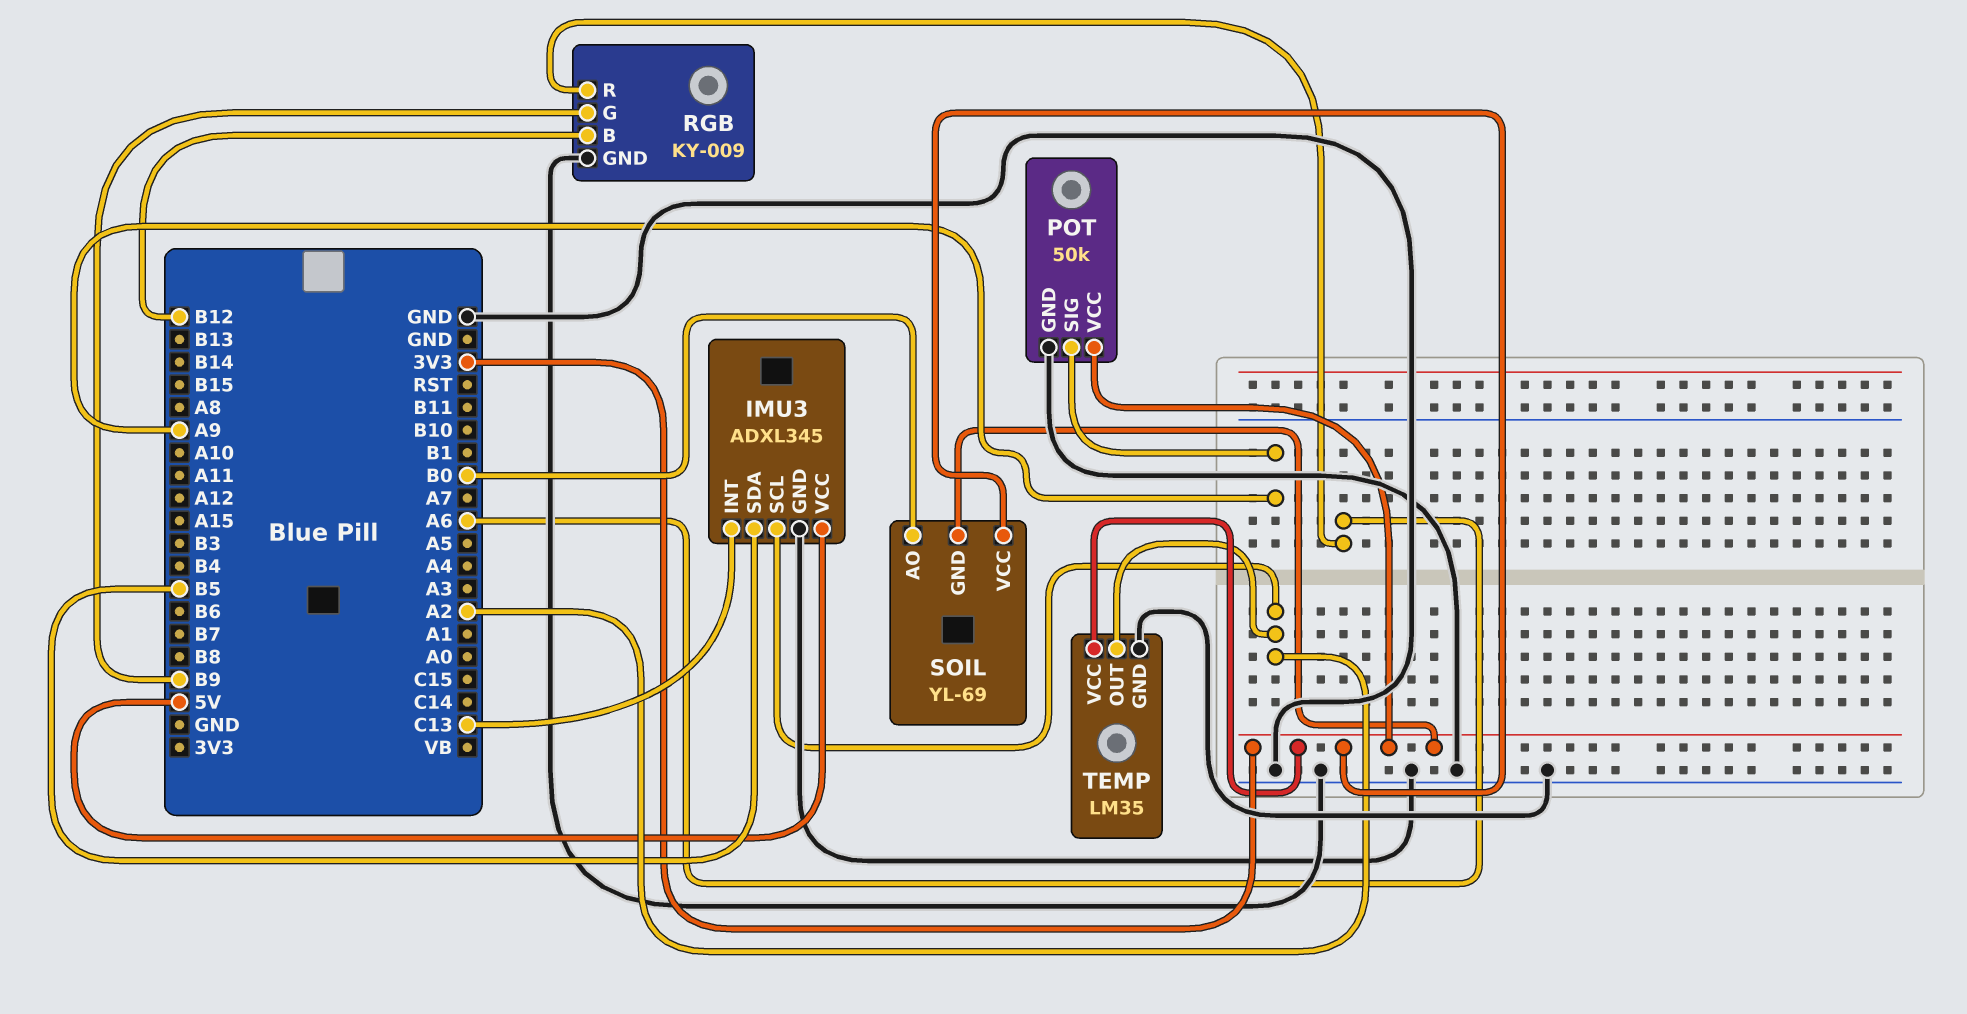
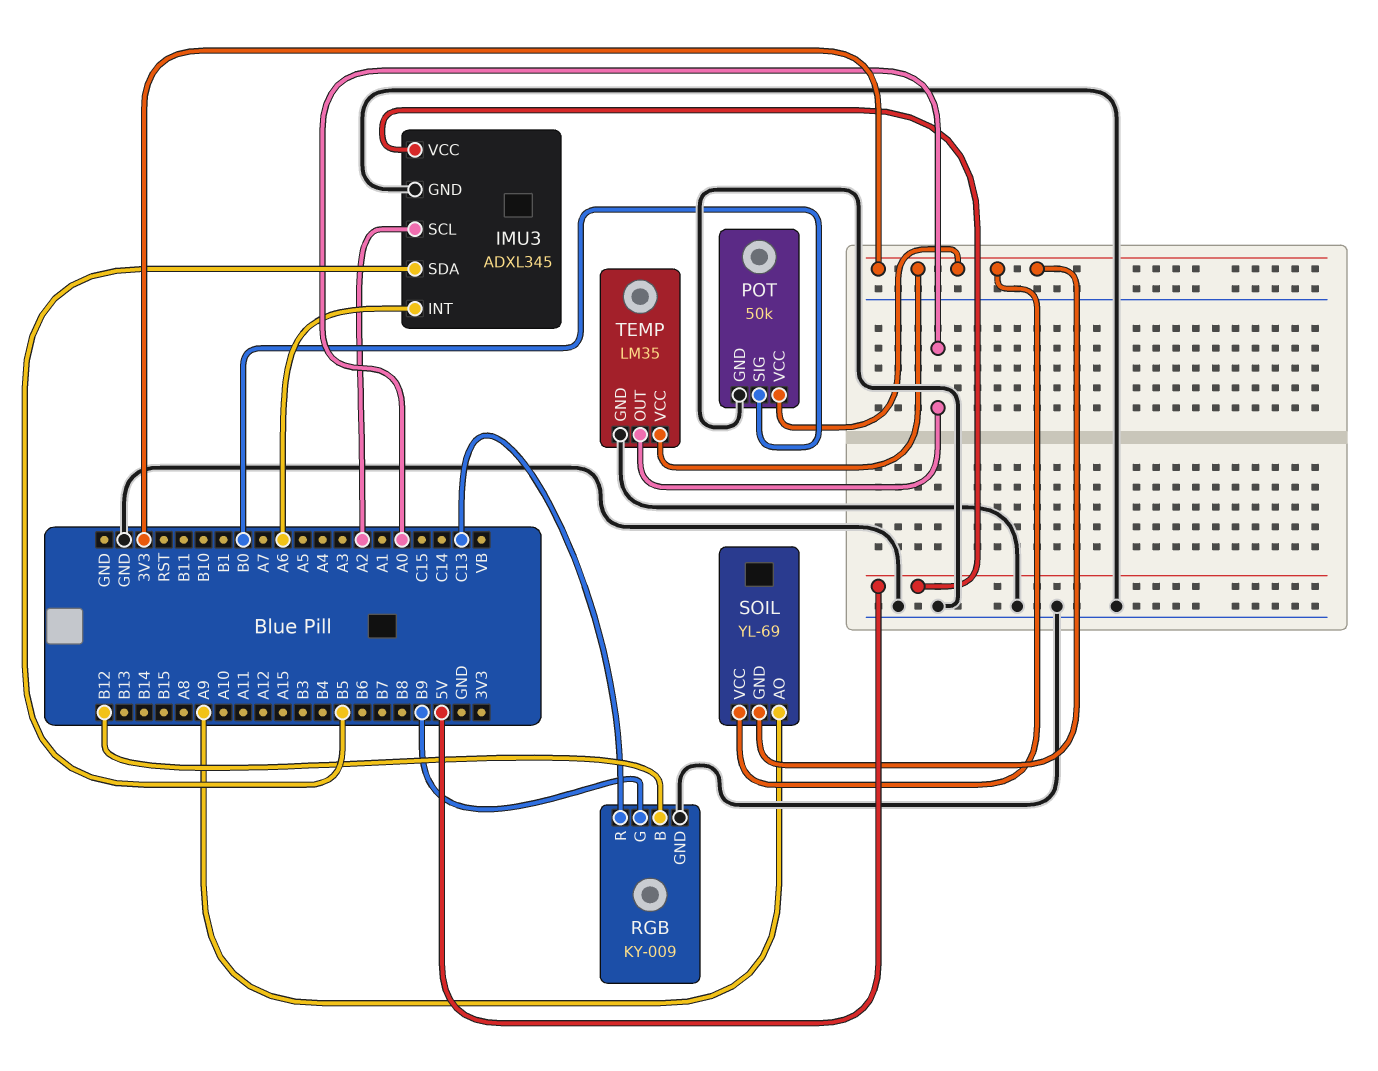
IMU3 pin INT: C13 -> A6
POT pin SIG: A9 -> B0
RGB pin R: A6 -> C13
SOIL pin AO: B0 -> A9
TEMP pin OUT: A2 -> A0

